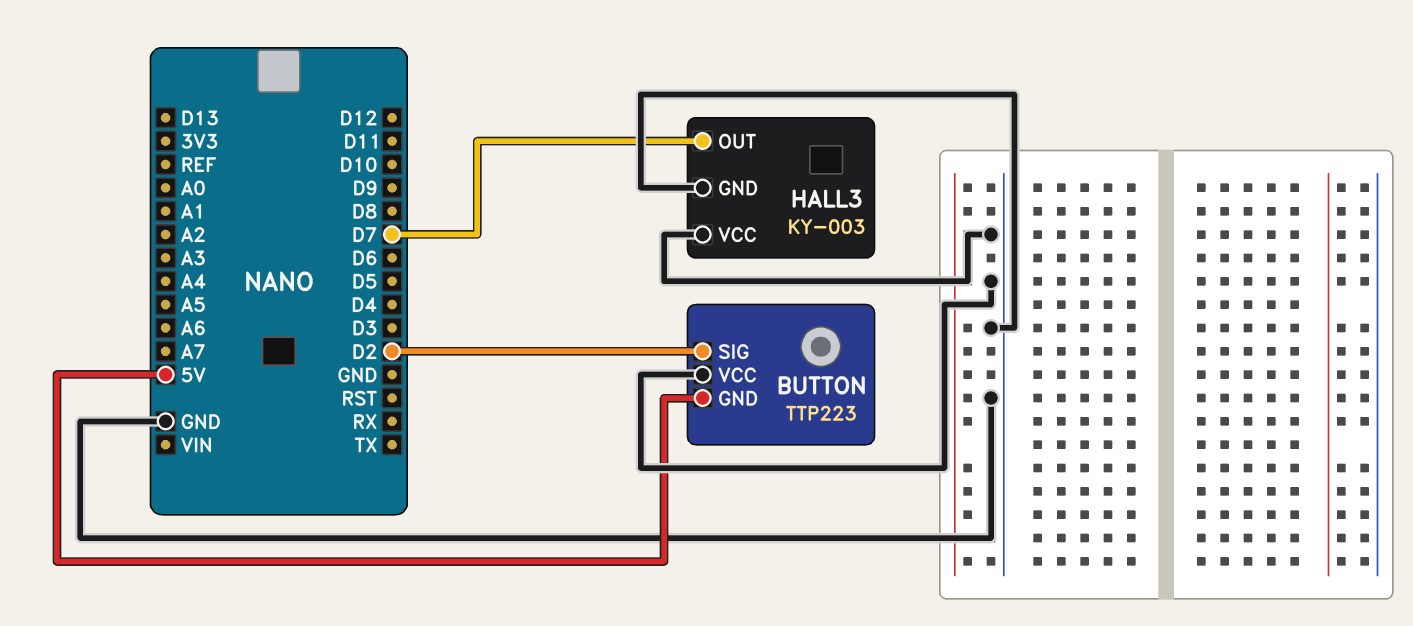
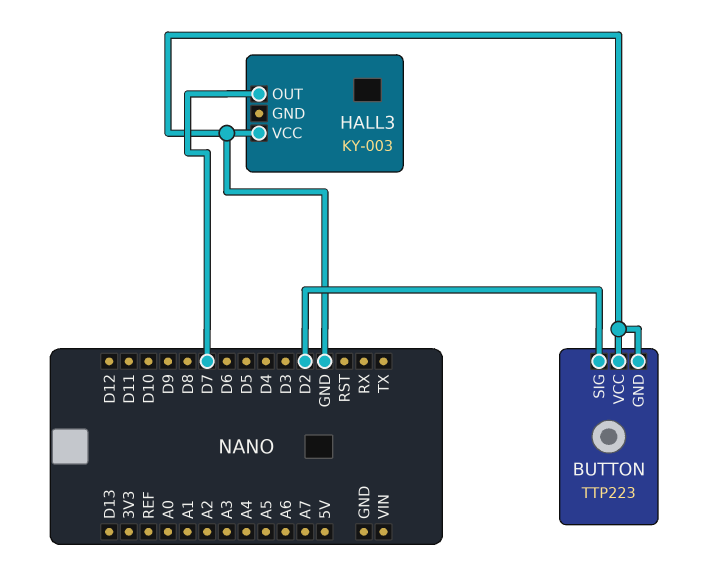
BUTTON pin GND: 5V -> GND
HALL3 pin GND: GND -> none

